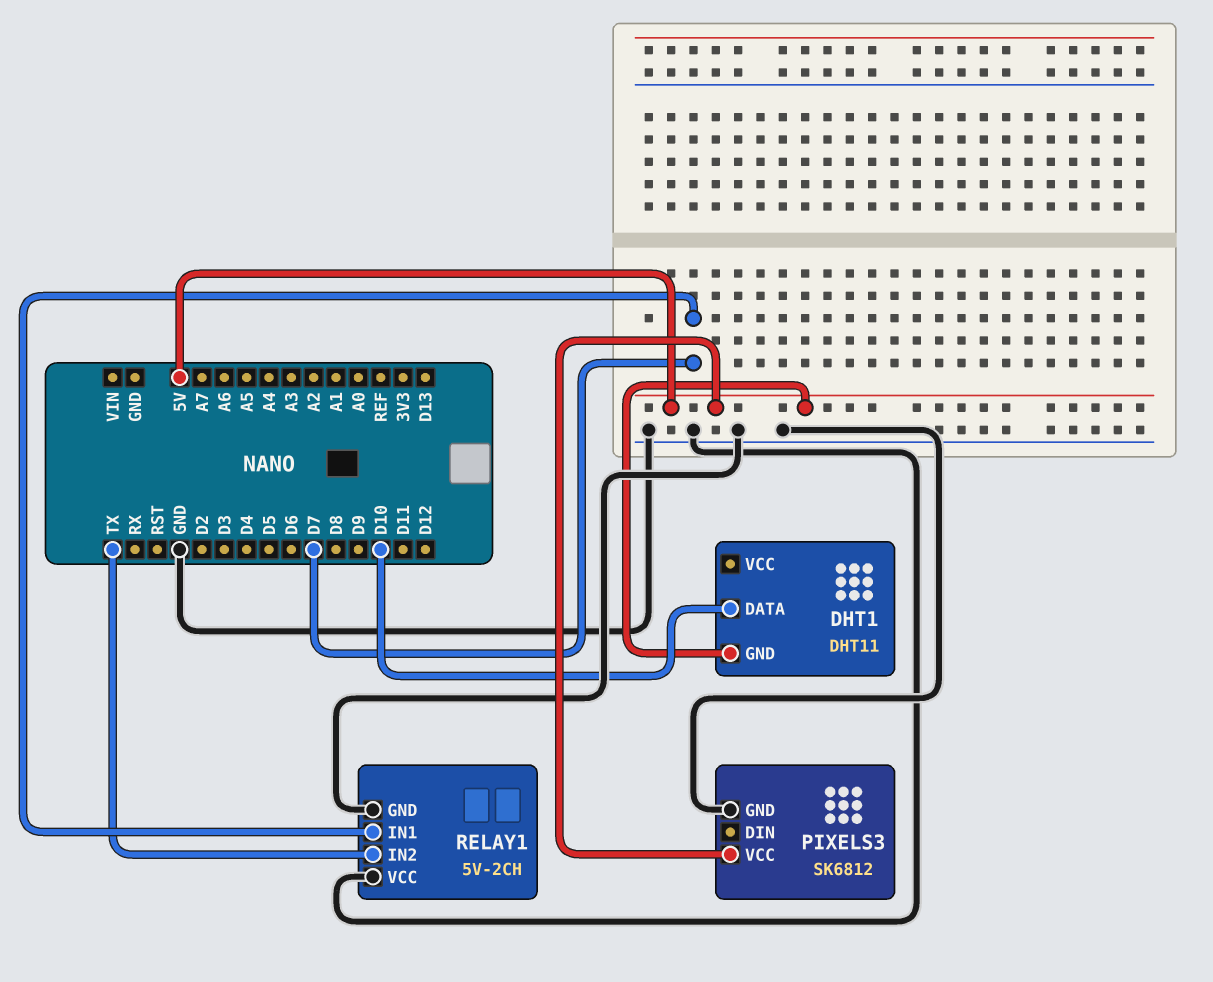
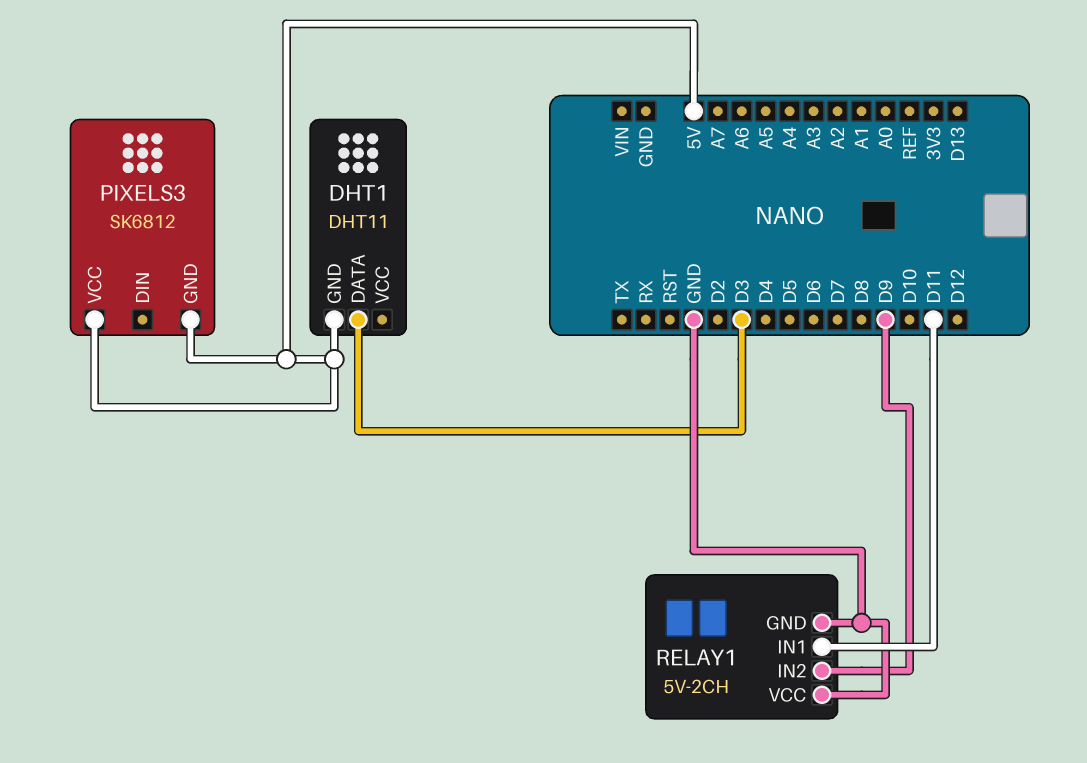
DHT1 pin DATA: D10 -> D3
PIXELS3 pin GND: GND -> 5V
RELAY1 pin IN1: D7 -> D11
RELAY1 pin IN2: TX -> D9

